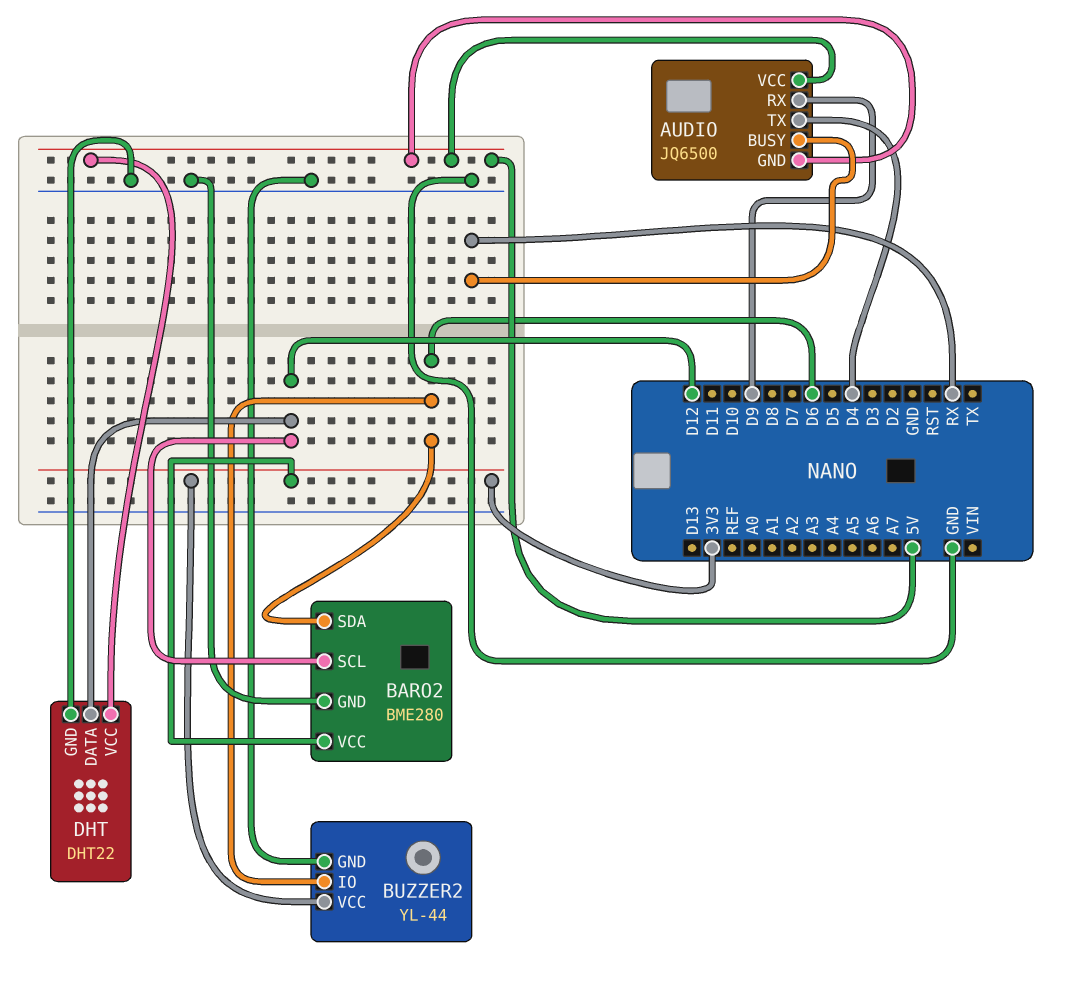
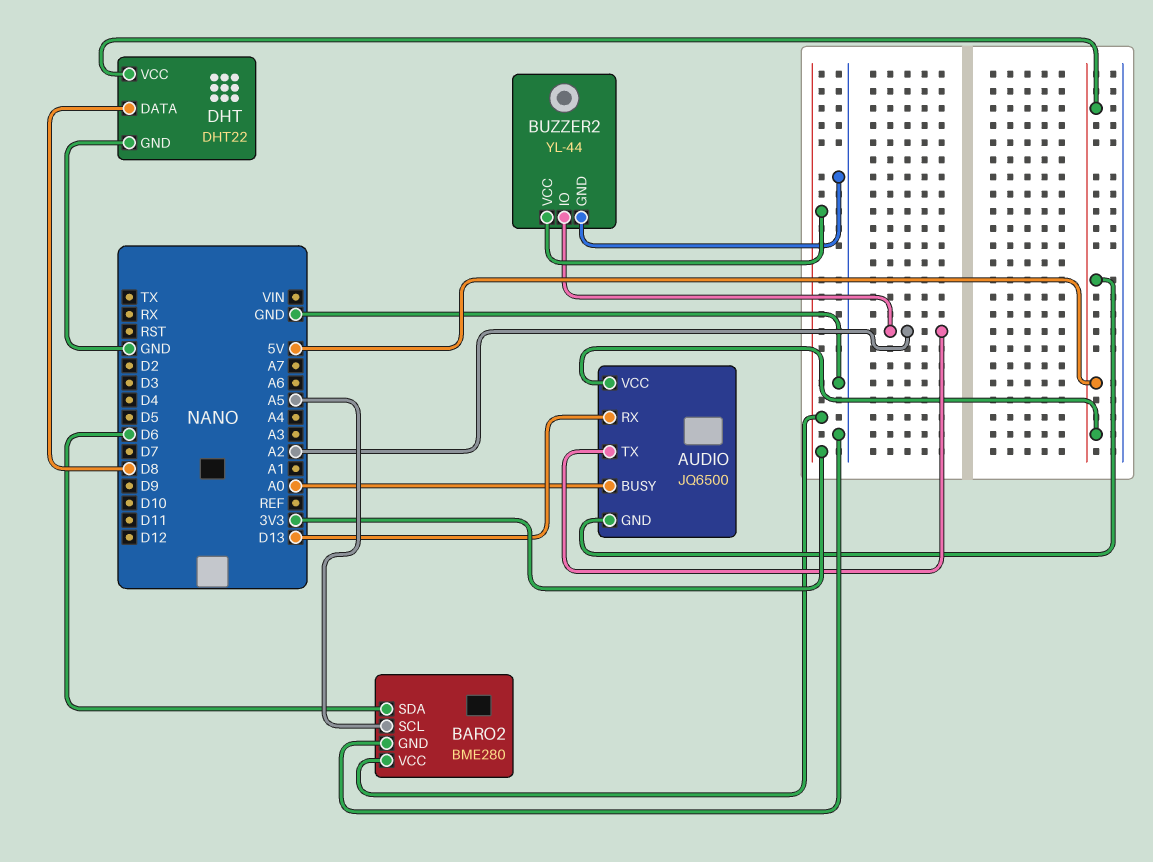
AUDIO pin BUSY: RX -> A0
AUDIO pin RX: D9 -> D13
AUDIO pin TX: D4 -> A2
BARO2 pin SCL: D12 -> A5
BUZZER2 pin IO: D6 -> A2
DHT pin DATA: D12 -> D8

